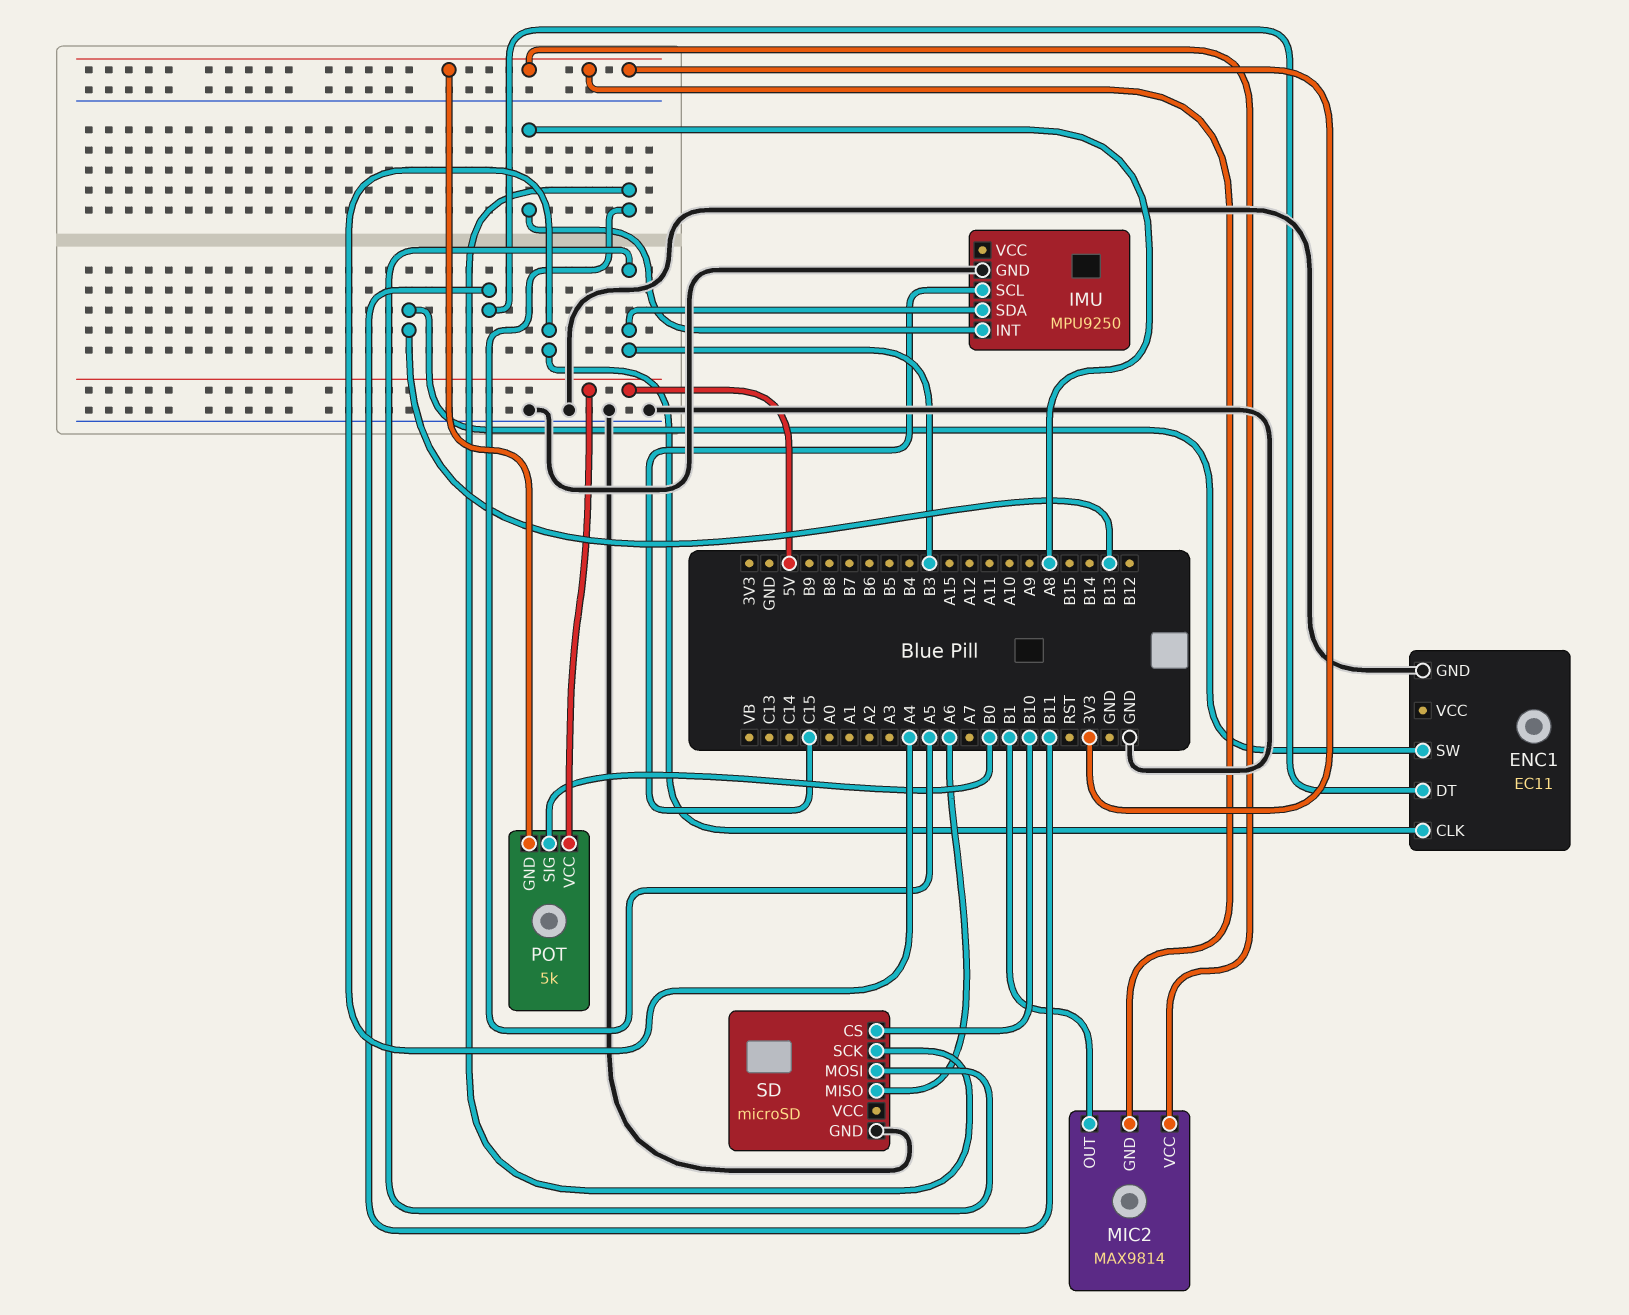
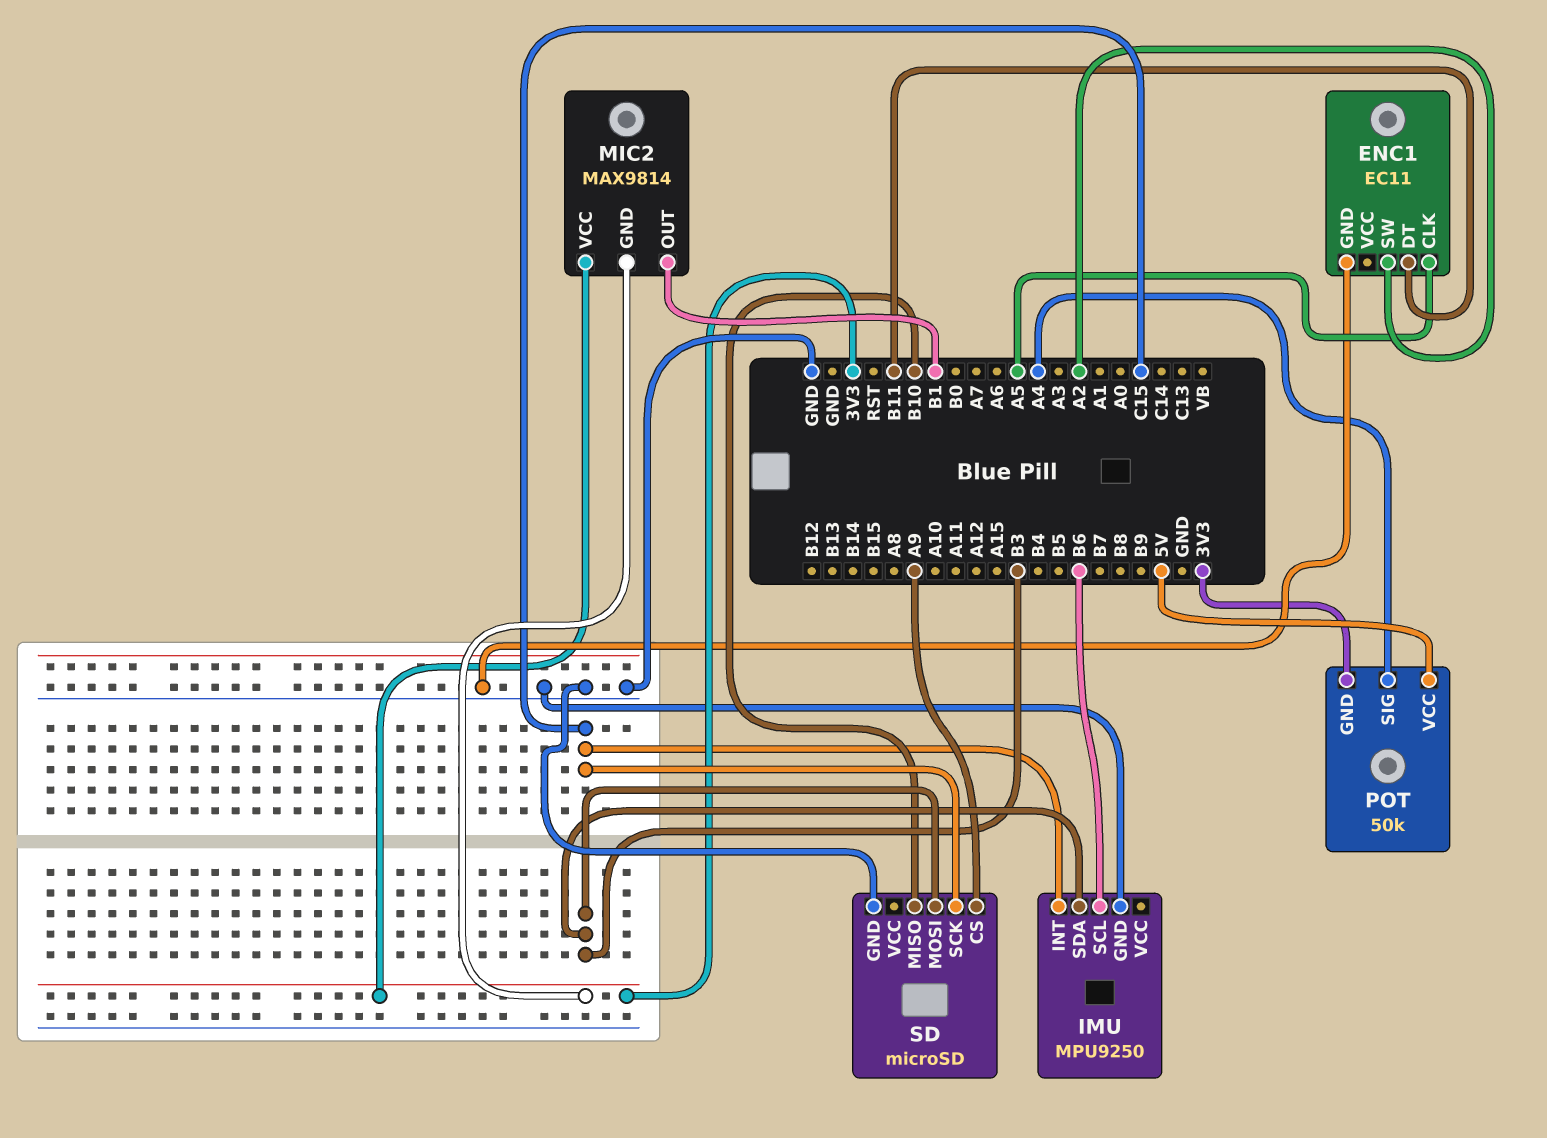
ENC1 pin CLK: A4 -> A5
ENC1 pin SW: B13 -> A2
IMU pin INT: A8 -> C15
IMU pin SCL: C15 -> B6
POT: 5k -> 50k
POT pin SIG: B0 -> A4
SD pin CS: B10 -> A9
SD pin MISO: A6 -> B10
SD pin SCK: A5 -> C15

